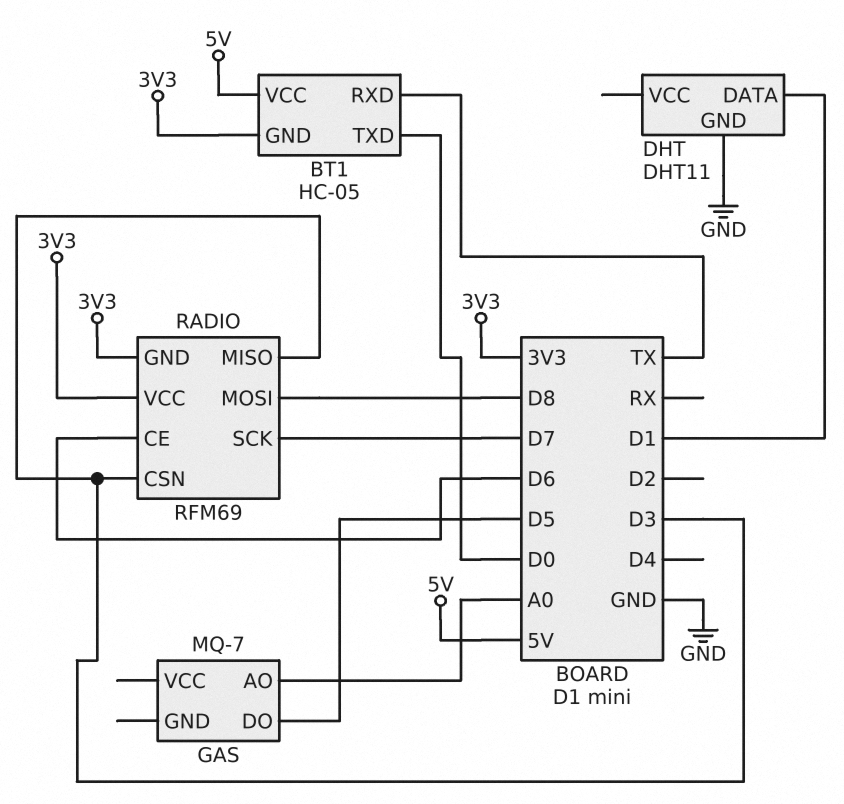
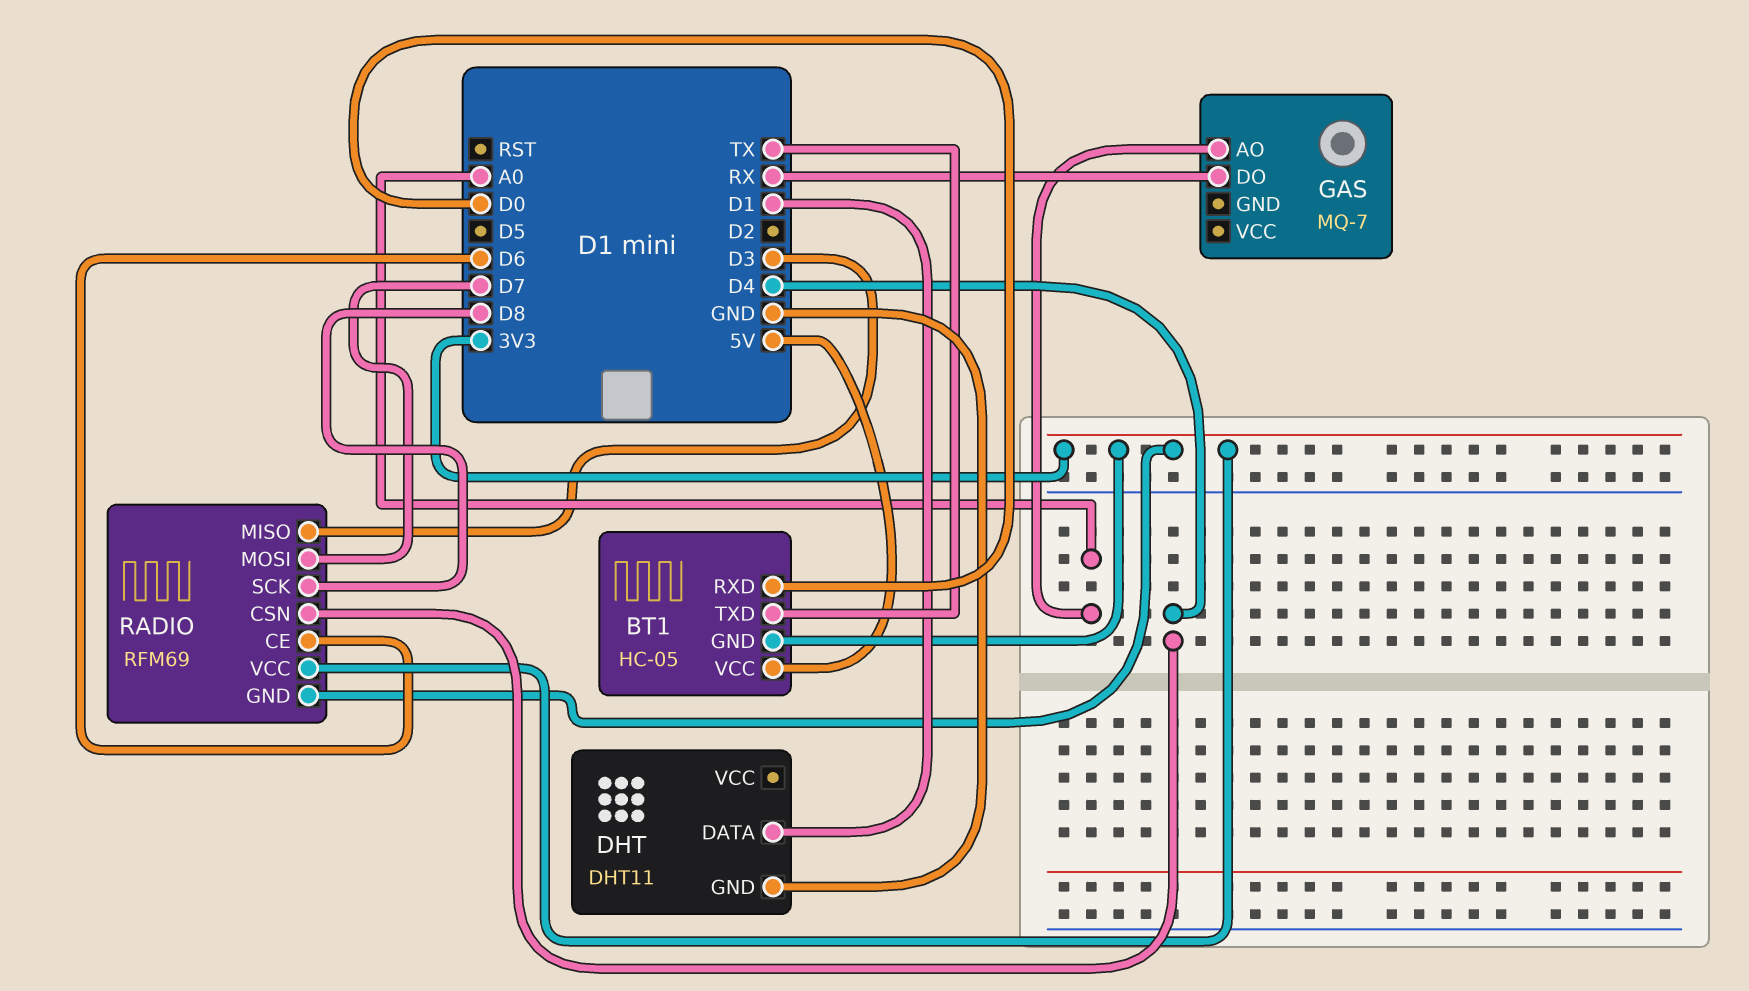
BT1 pin RXD: TX -> D0
BT1 pin TXD: D0 -> TX
GAS pin DO: D5 -> RX
RADIO pin CSN: D3 -> D4
RADIO pin MOSI: D8 -> D7
RADIO pin SCK: D7 -> D8

